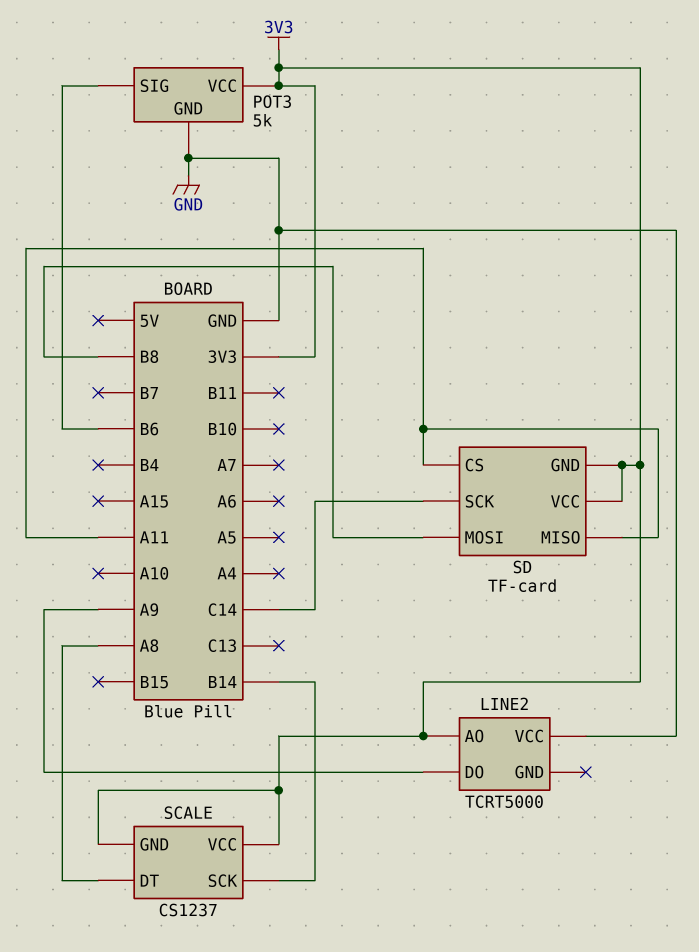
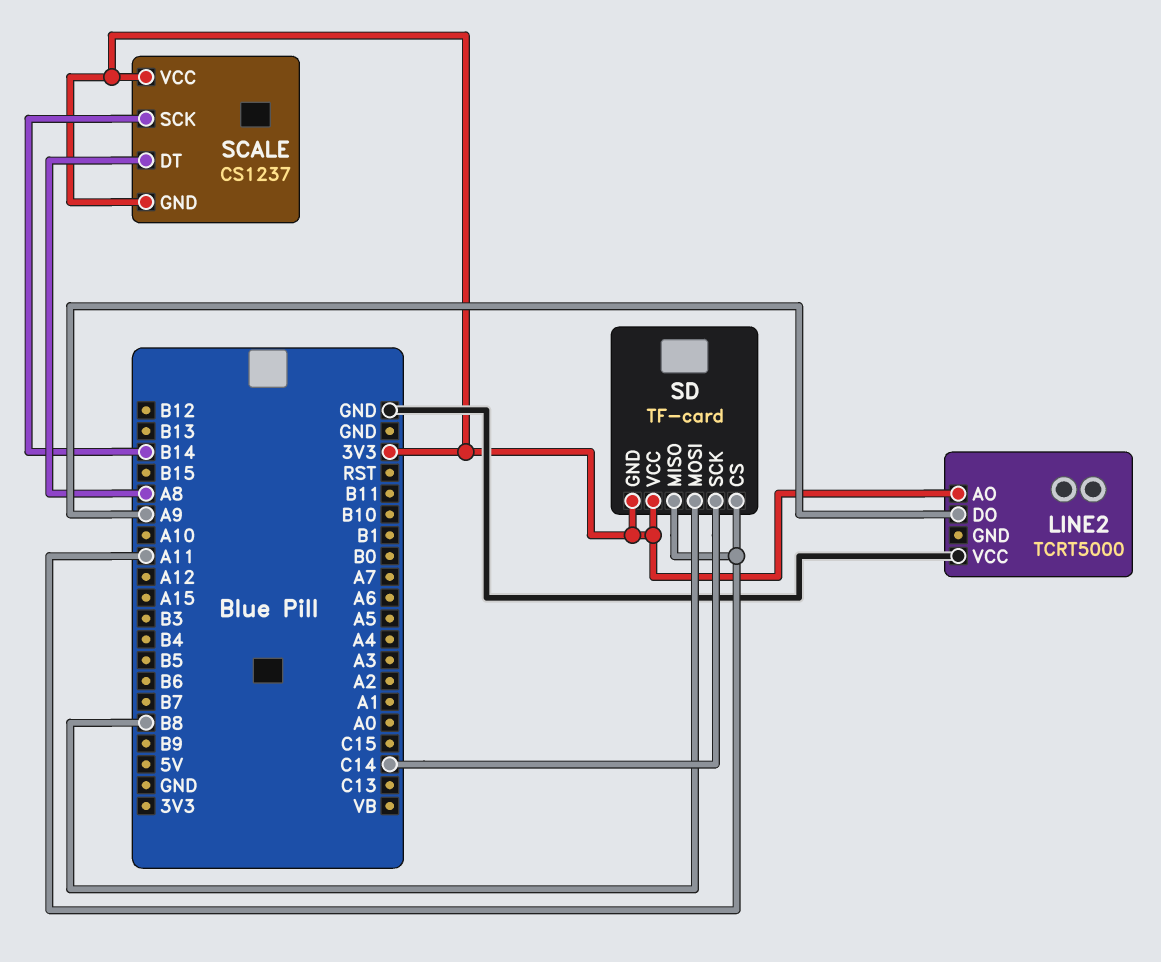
POT3: 5k -> none
POT3 pin GND: GND -> none
POT3 pin SIG: B6 -> none
POT3 pin VCC: 3V3 -> none

